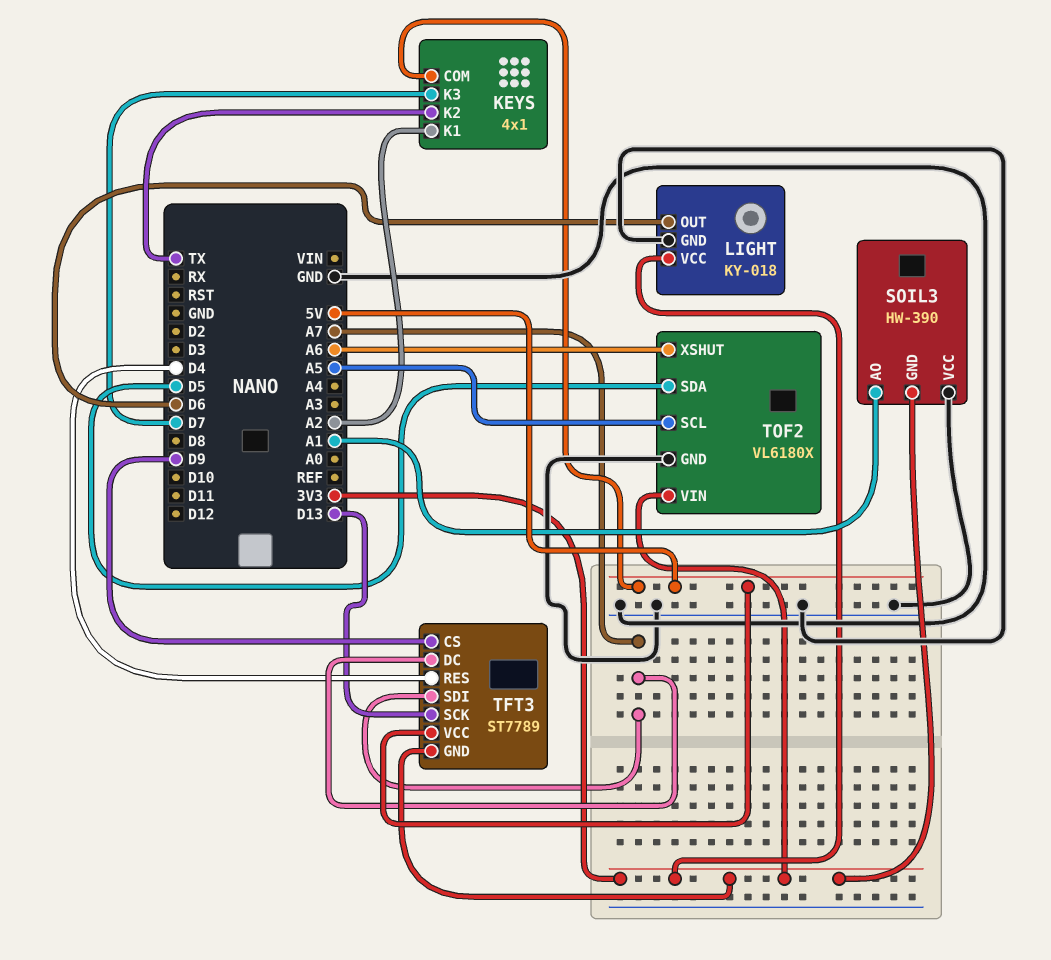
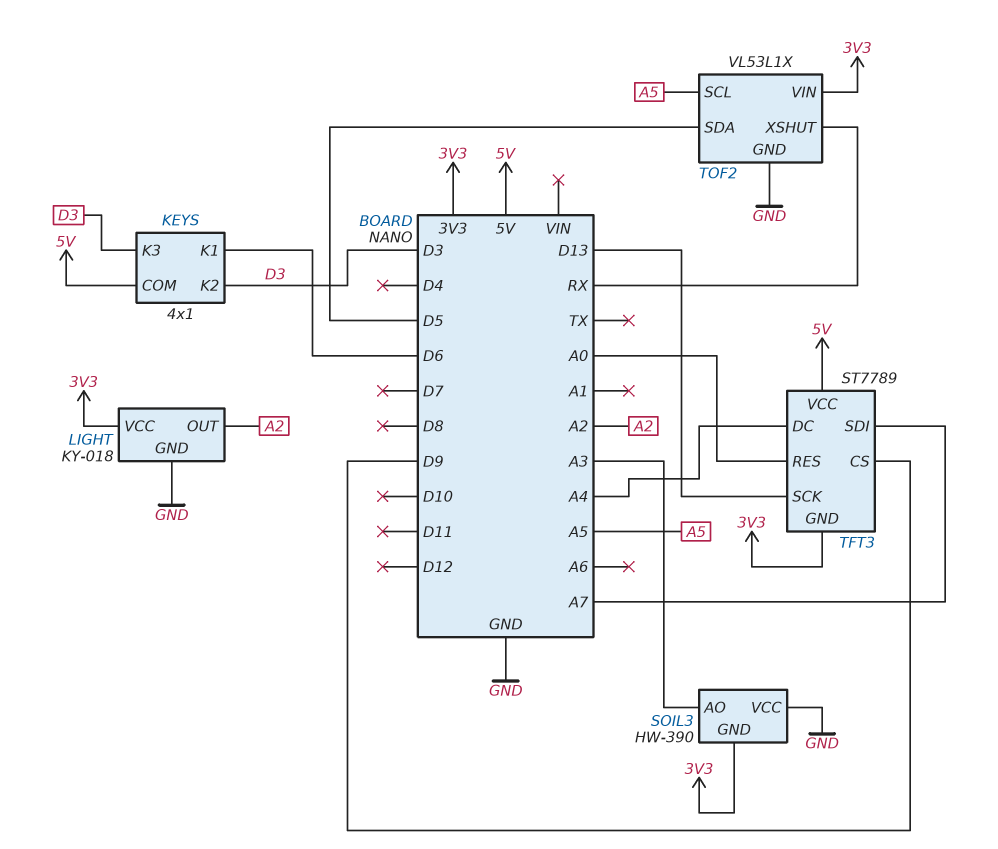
KEYS pin K1: A2 -> D6
KEYS pin K2: TX -> D3
KEYS pin K3: D7 -> D3
LIGHT pin OUT: D6 -> A2
SOIL3 pin AO: A1 -> A3
TFT3 pin DC: A7 -> A4
TFT3 pin RES: D4 -> A0
TOF2: VL6180X -> VL53L1X
TOF2 pin XSHUT: A6 -> RX

